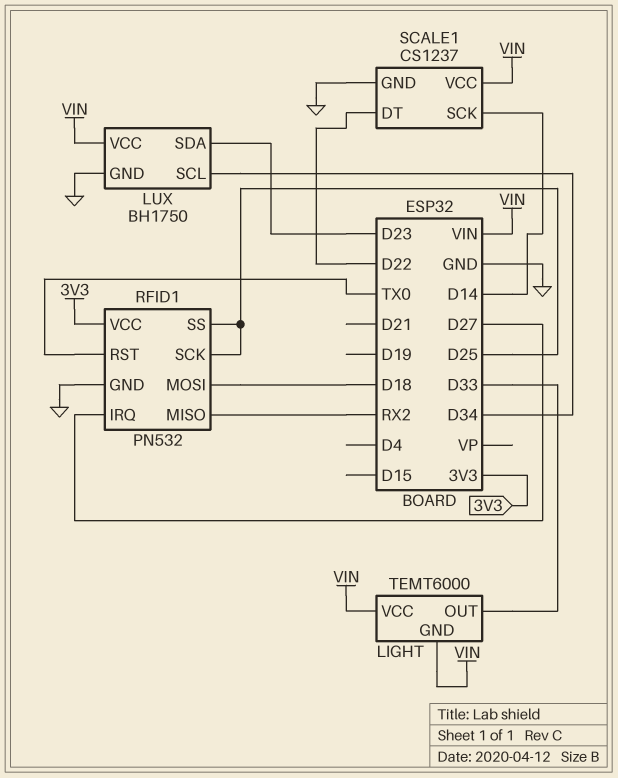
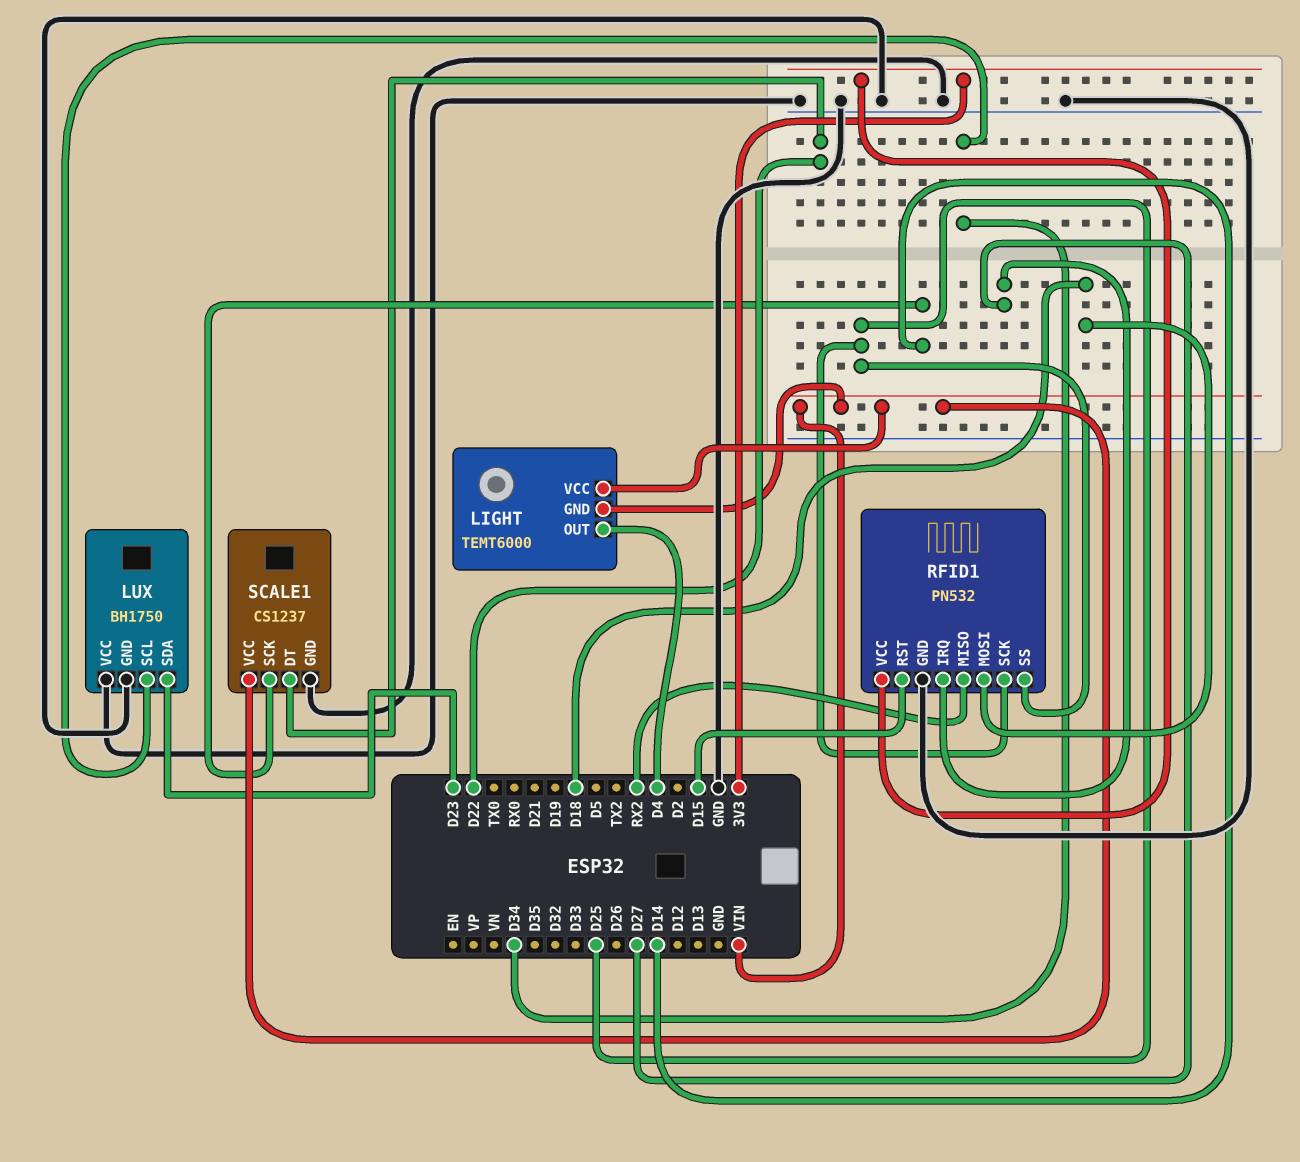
LIGHT pin OUT: D33 -> D4
LUX pin VCC: VIN -> GND
RFID1 pin RST: TX0 -> D15

